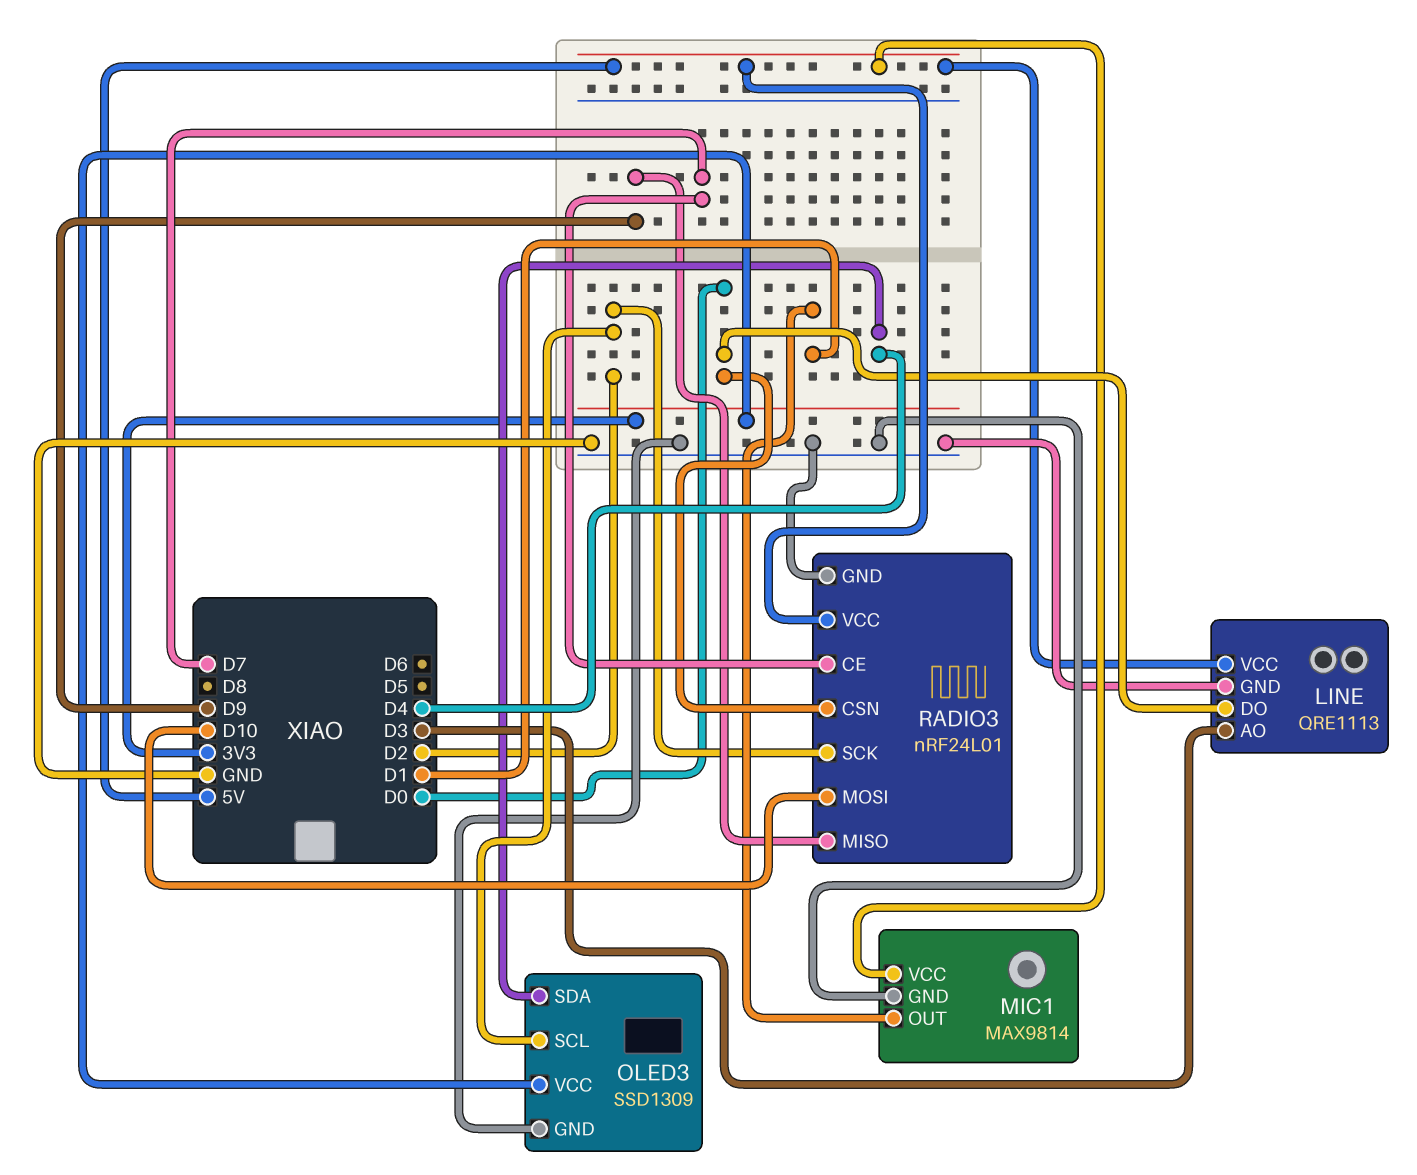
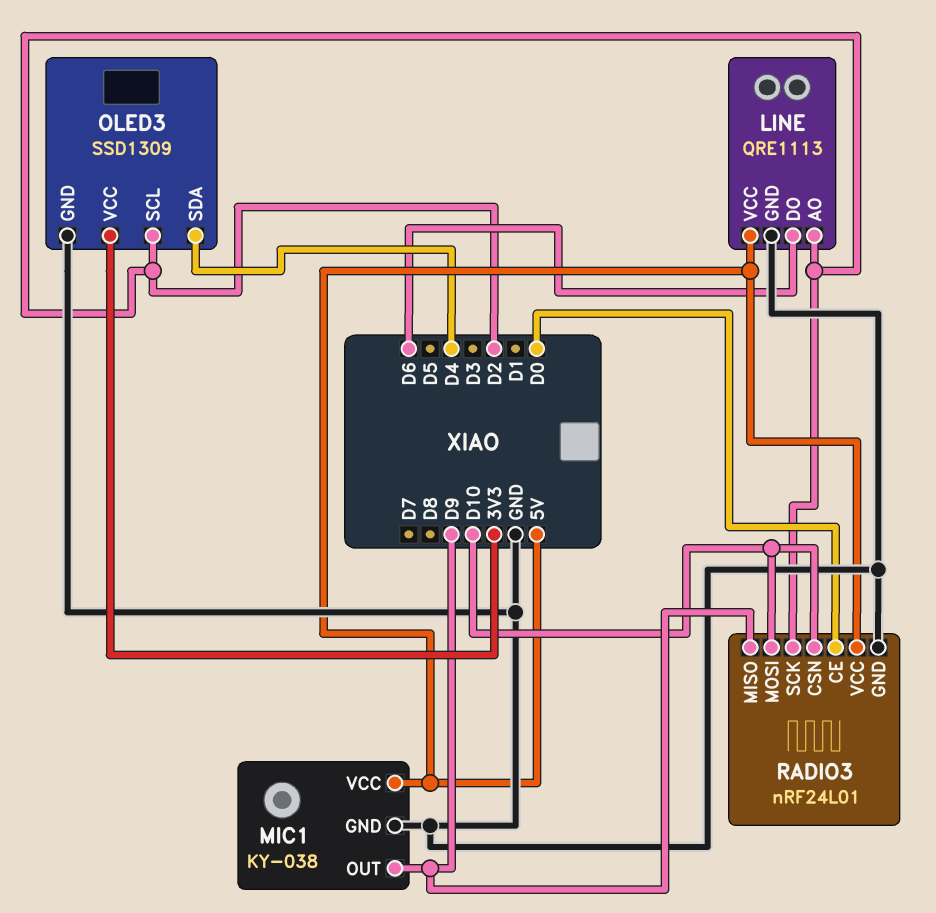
LINE pin AO: D3 -> D2
LINE pin DO: D0 -> D6
MIC1: MAX9814 -> KY-038
MIC1 pin OUT: D1 -> D9
RADIO3 pin CE: D7 -> D0
RADIO3 pin CSN: D0 -> D10

